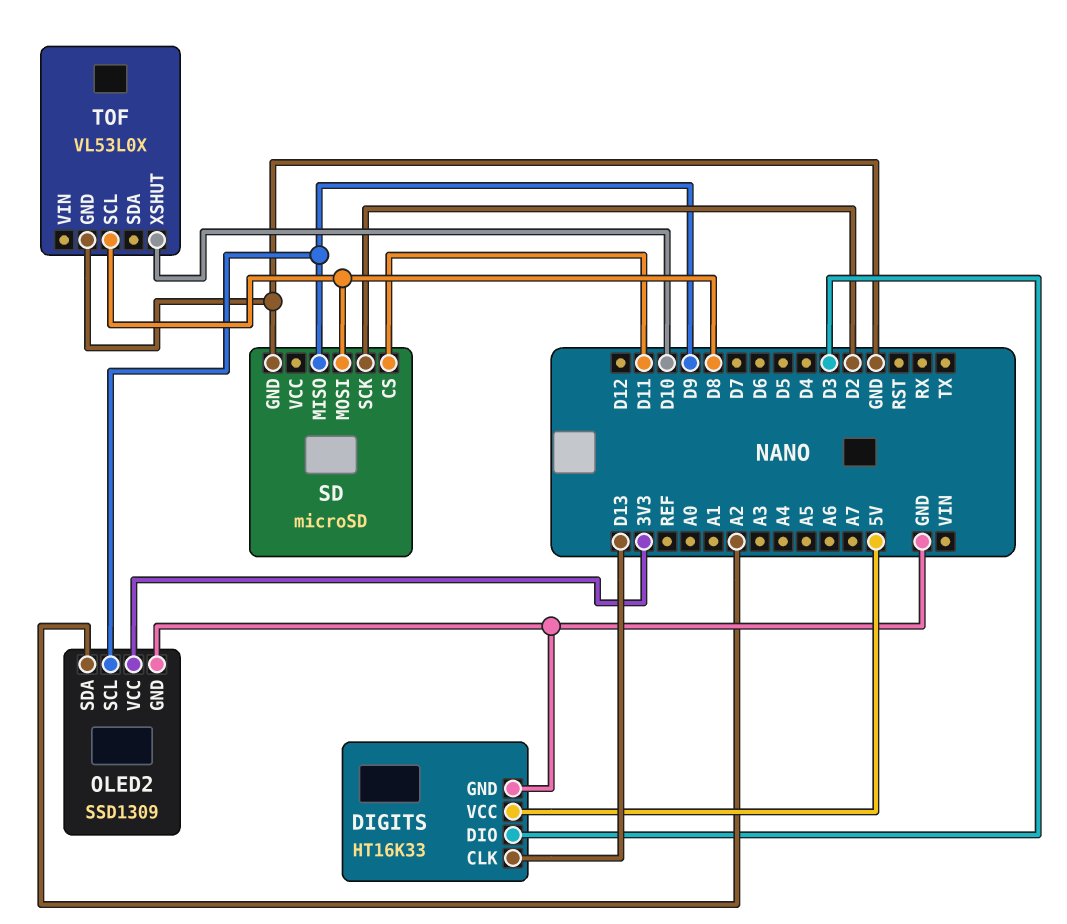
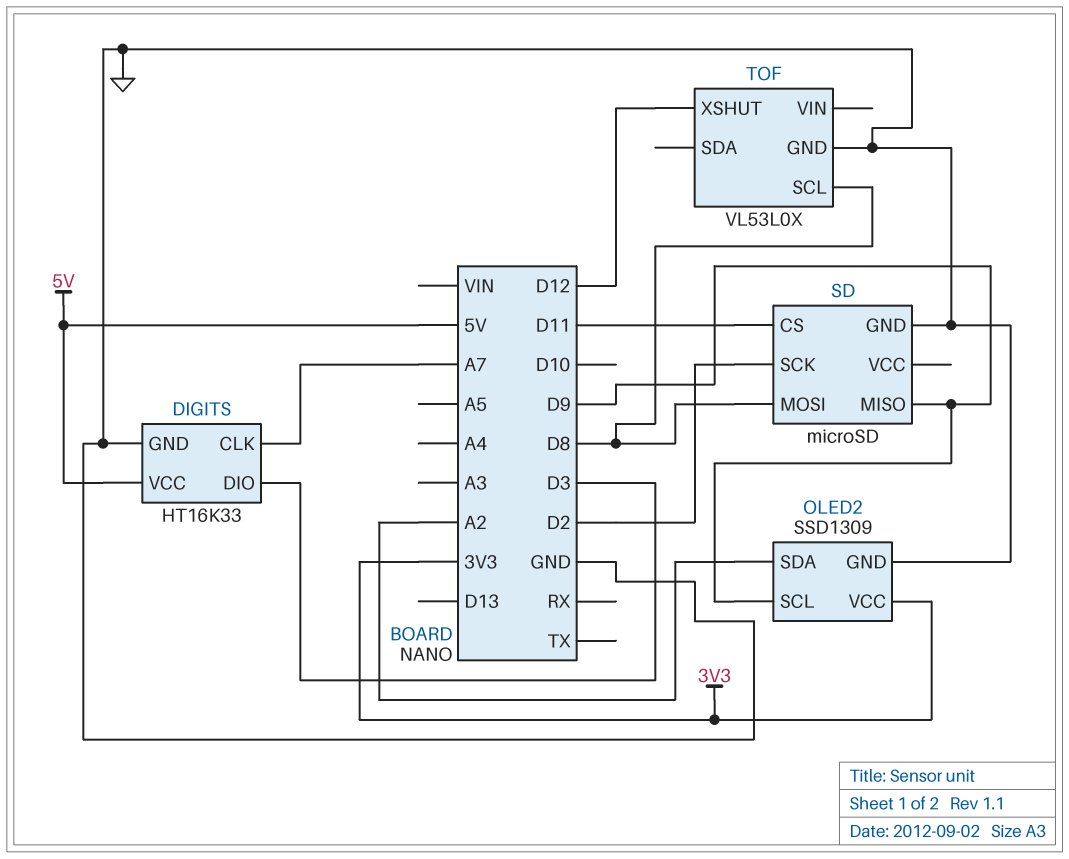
DIGITS pin CLK: D13 -> A7
TOF pin XSHUT: D10 -> D12

